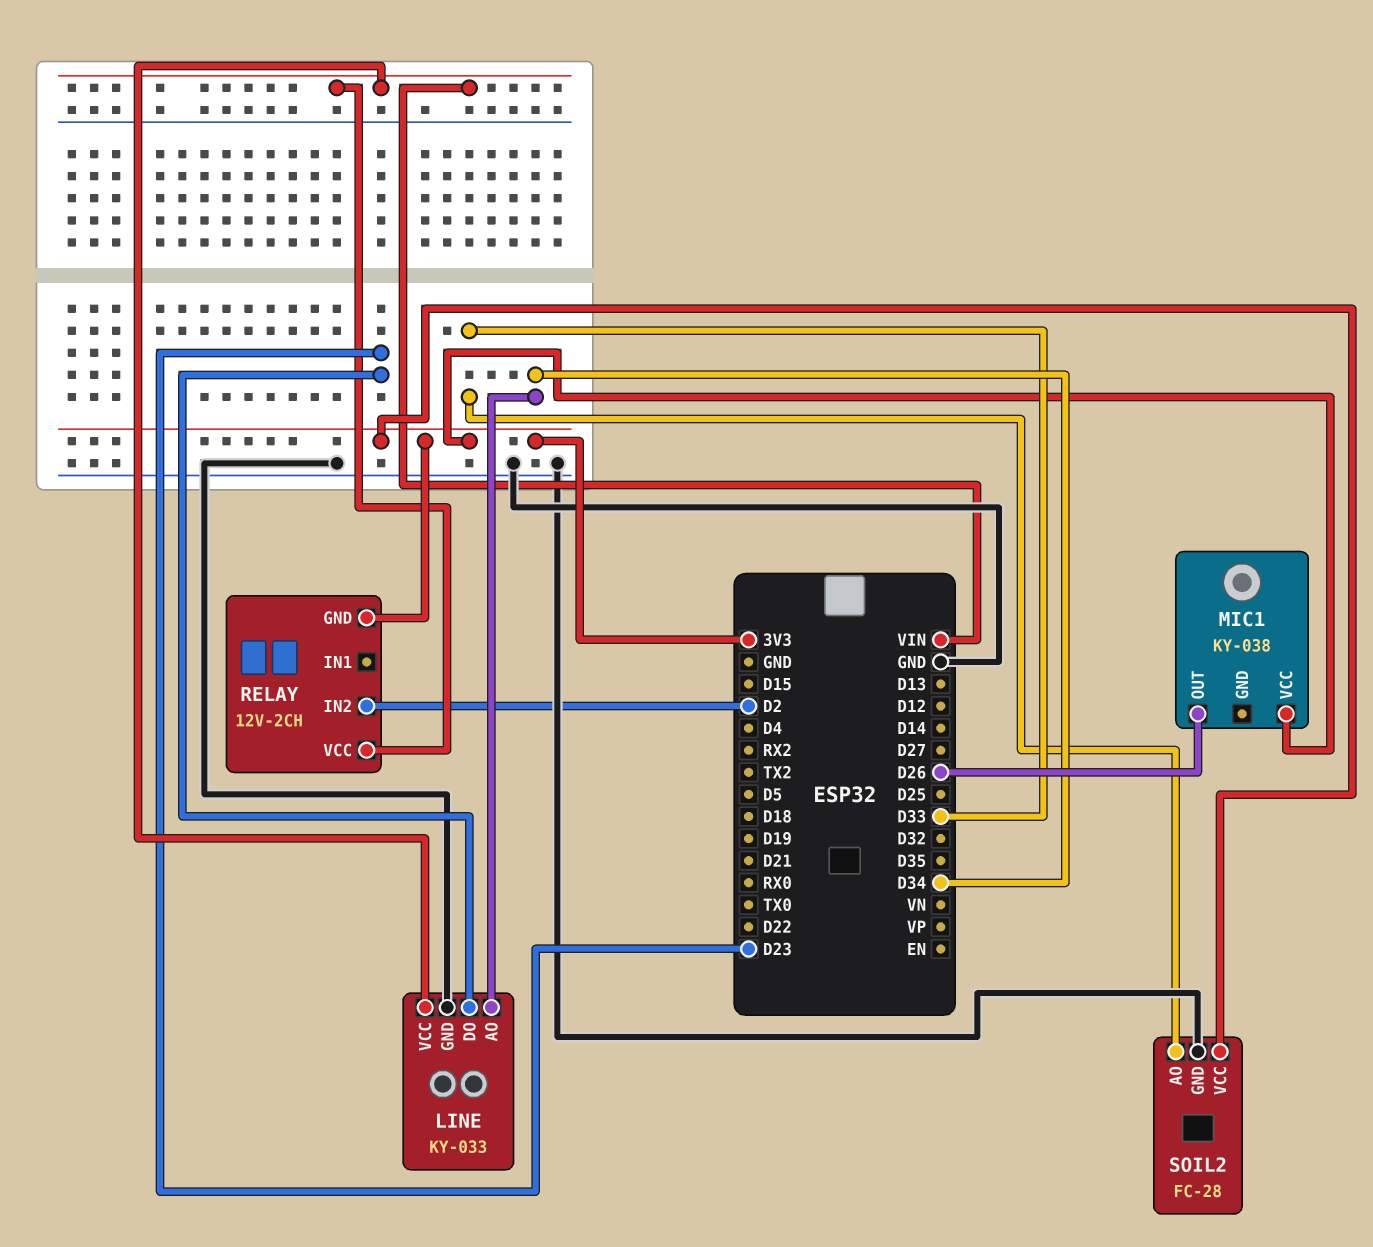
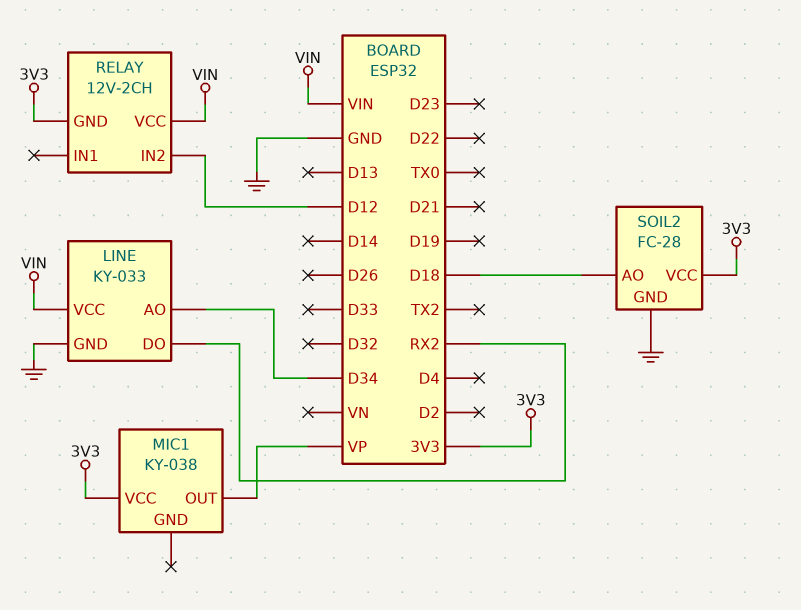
LINE pin DO: D23 -> RX2
MIC1 pin OUT: D26 -> VP
RELAY pin IN2: D2 -> D12
SOIL2 pin AO: D33 -> D18

